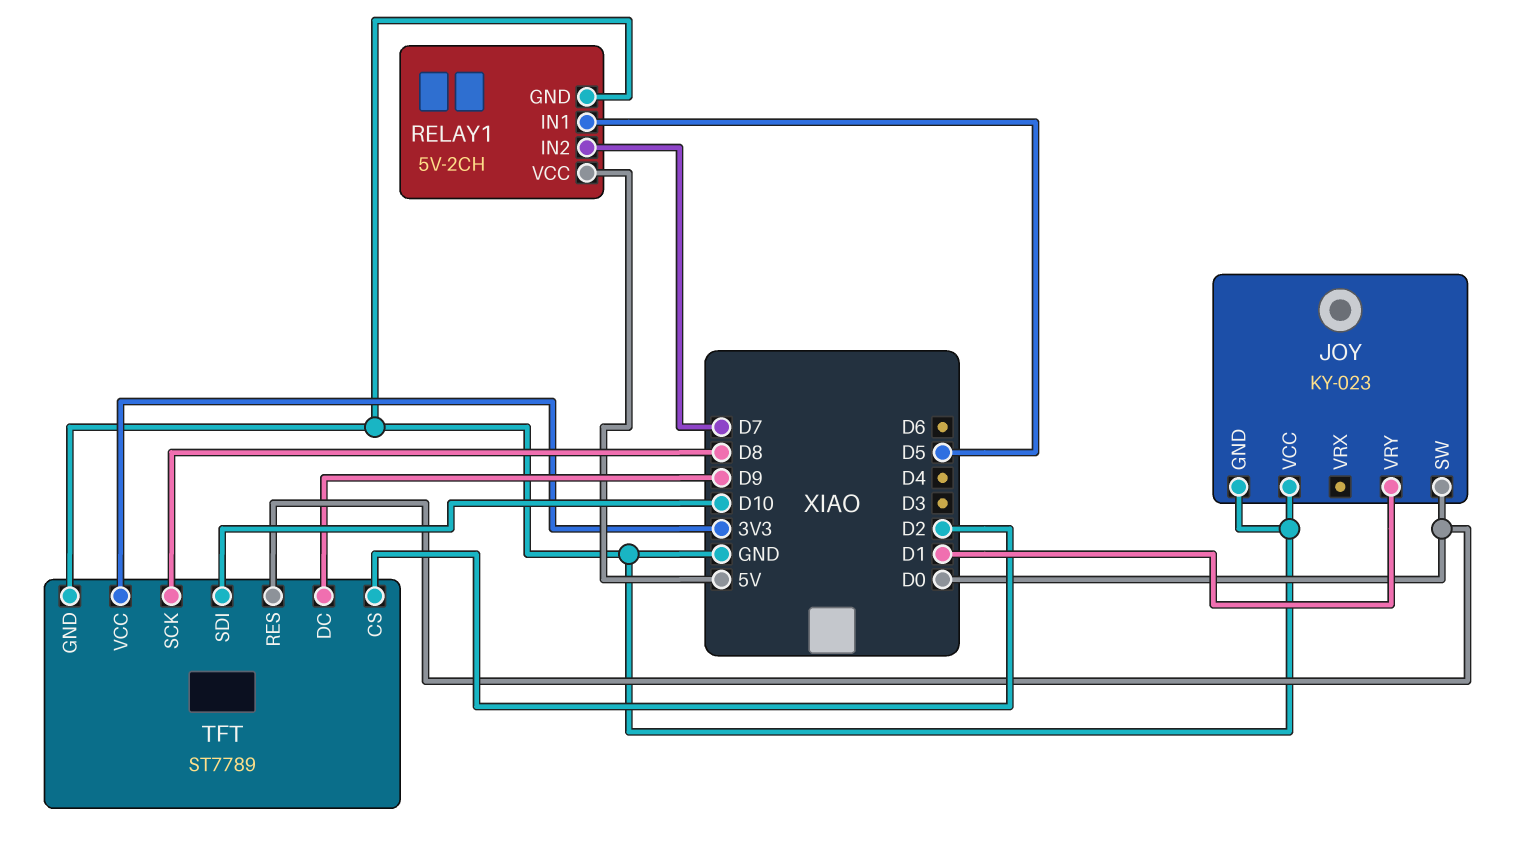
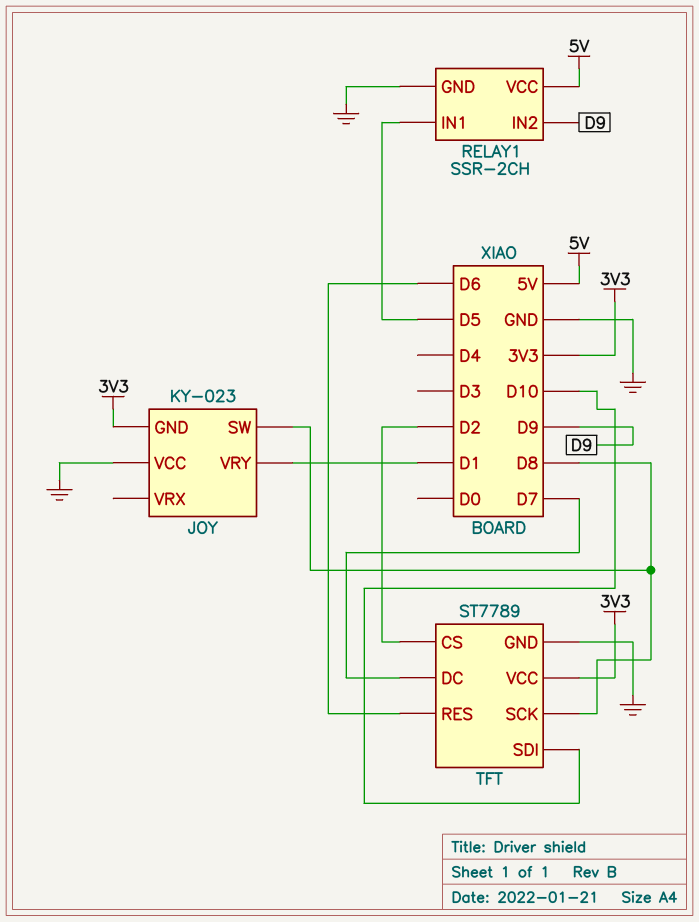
JOY pin GND: GND -> 3V3
JOY pin SW: D0 -> D8
RELAY1: 5V-2CH -> SSR-2CH
RELAY1 pin IN2: D7 -> D9
TFT pin DC: D9 -> D7
TFT pin RES: D0 -> D6

